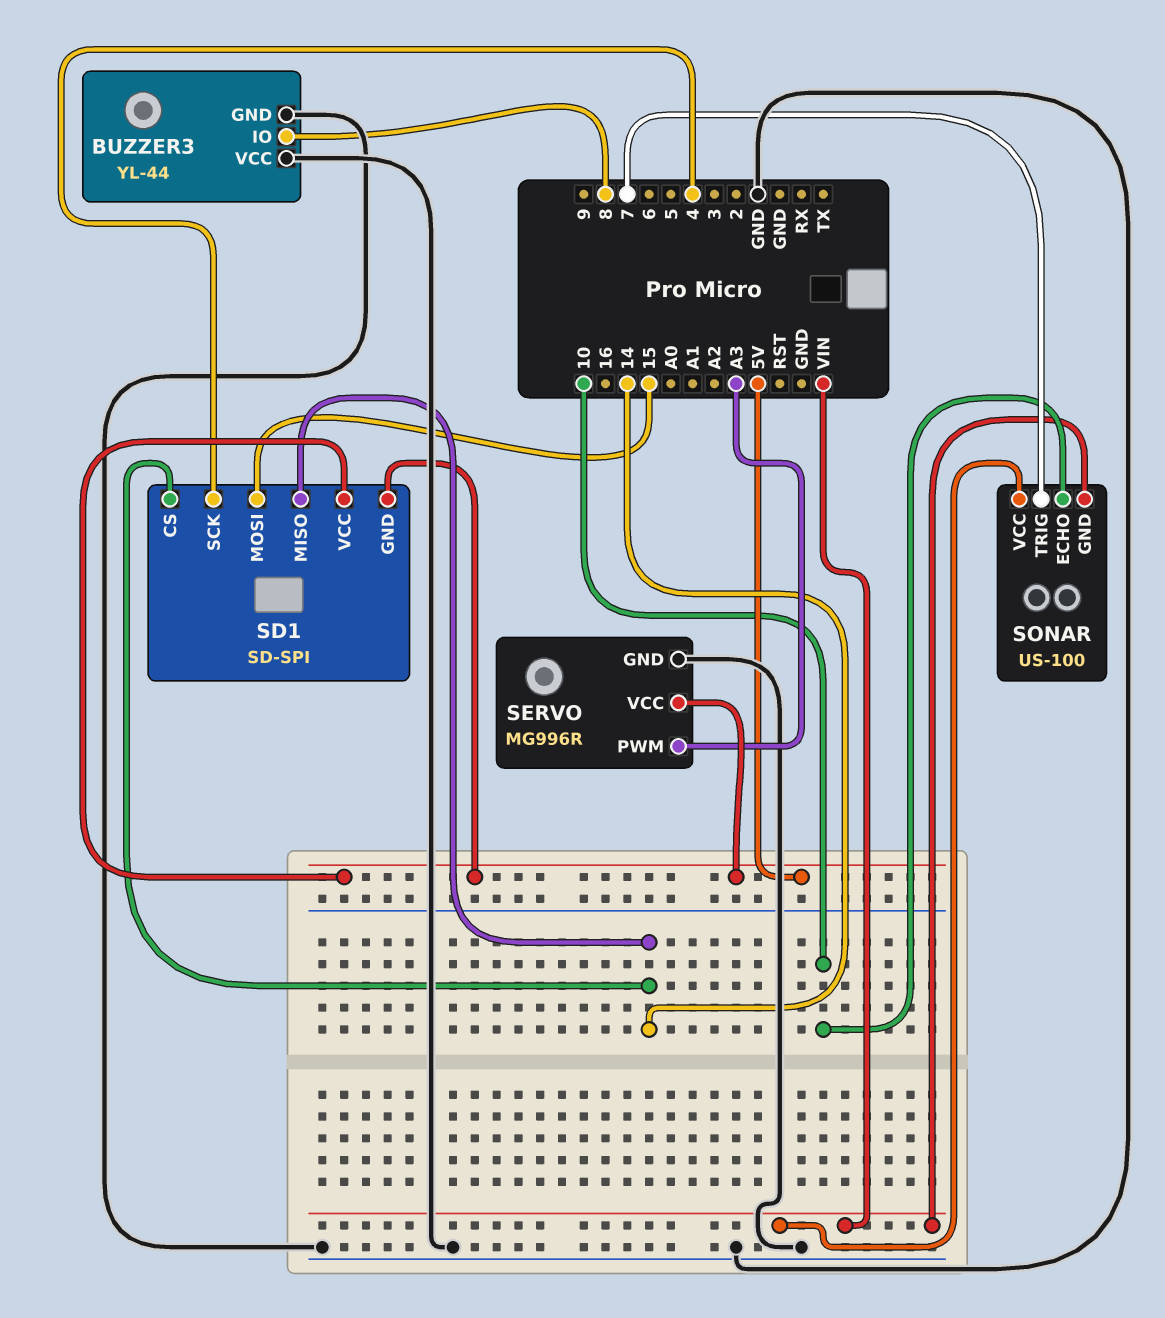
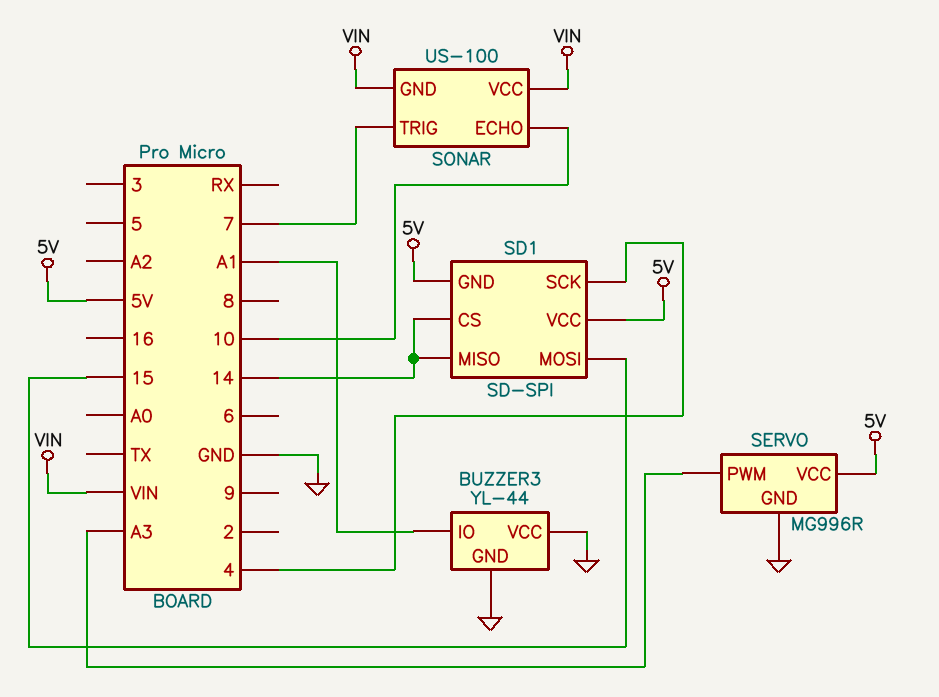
BUZZER3 pin IO: 8 -> A1

